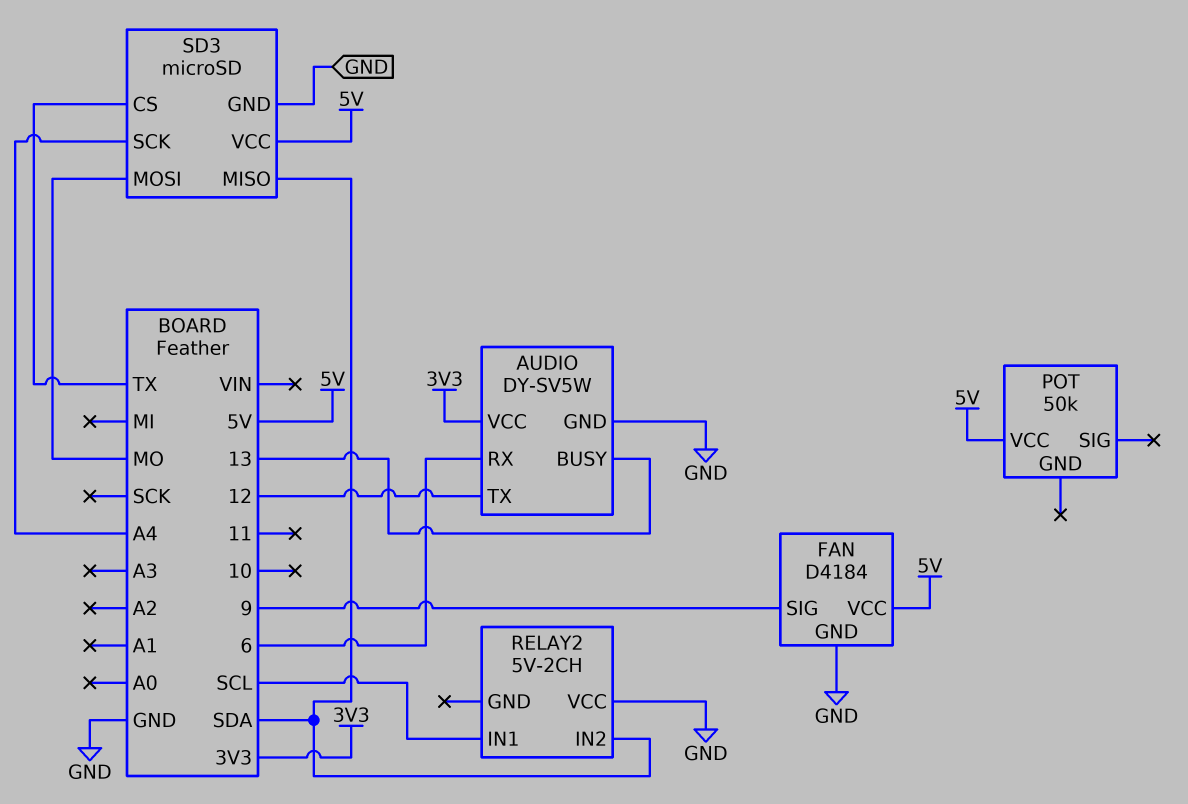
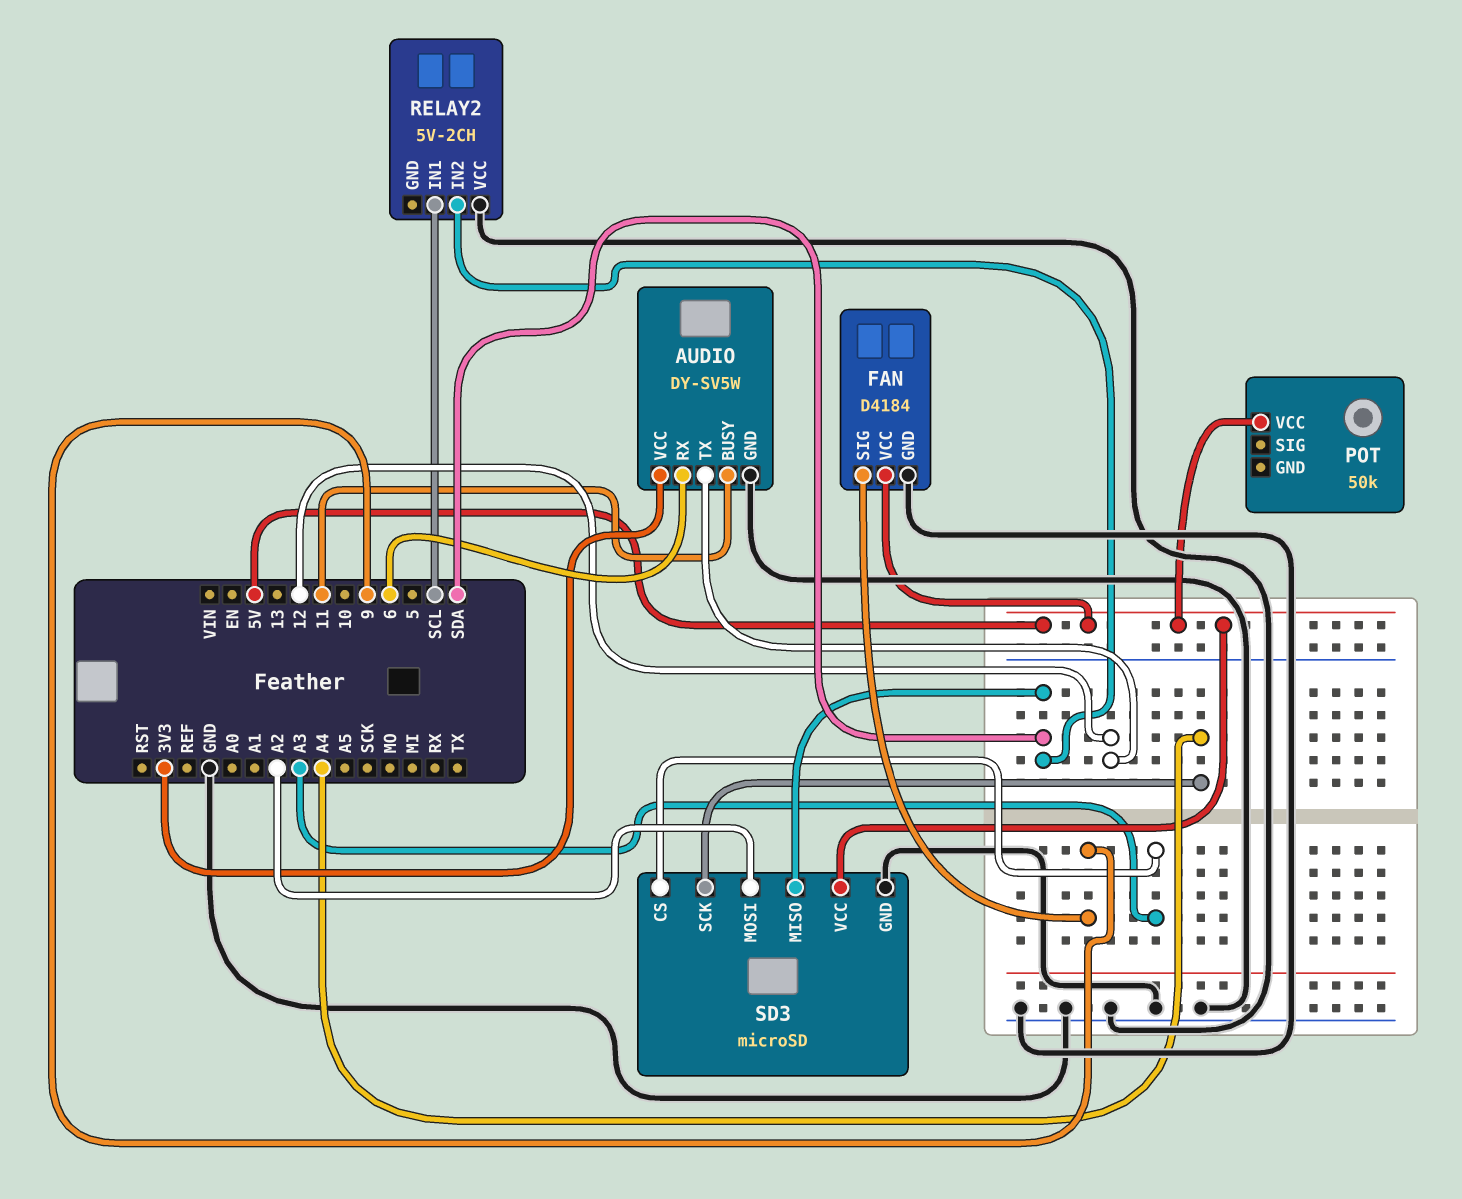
AUDIO pin BUSY: 13 -> 11
SD3 pin CS: TX -> A3
SD3 pin MOSI: MO -> A2

